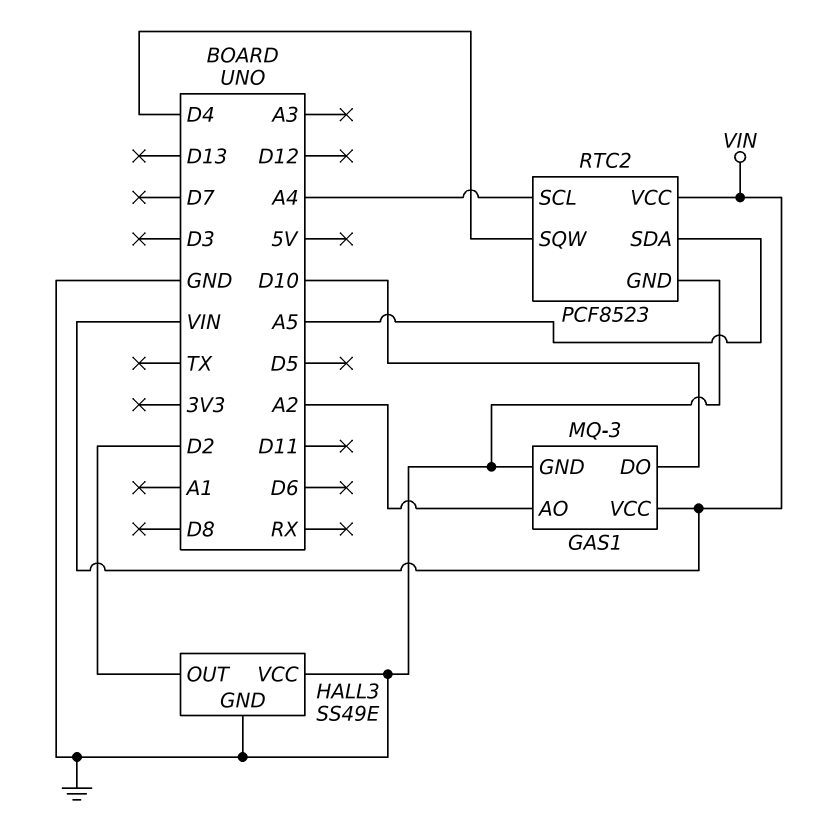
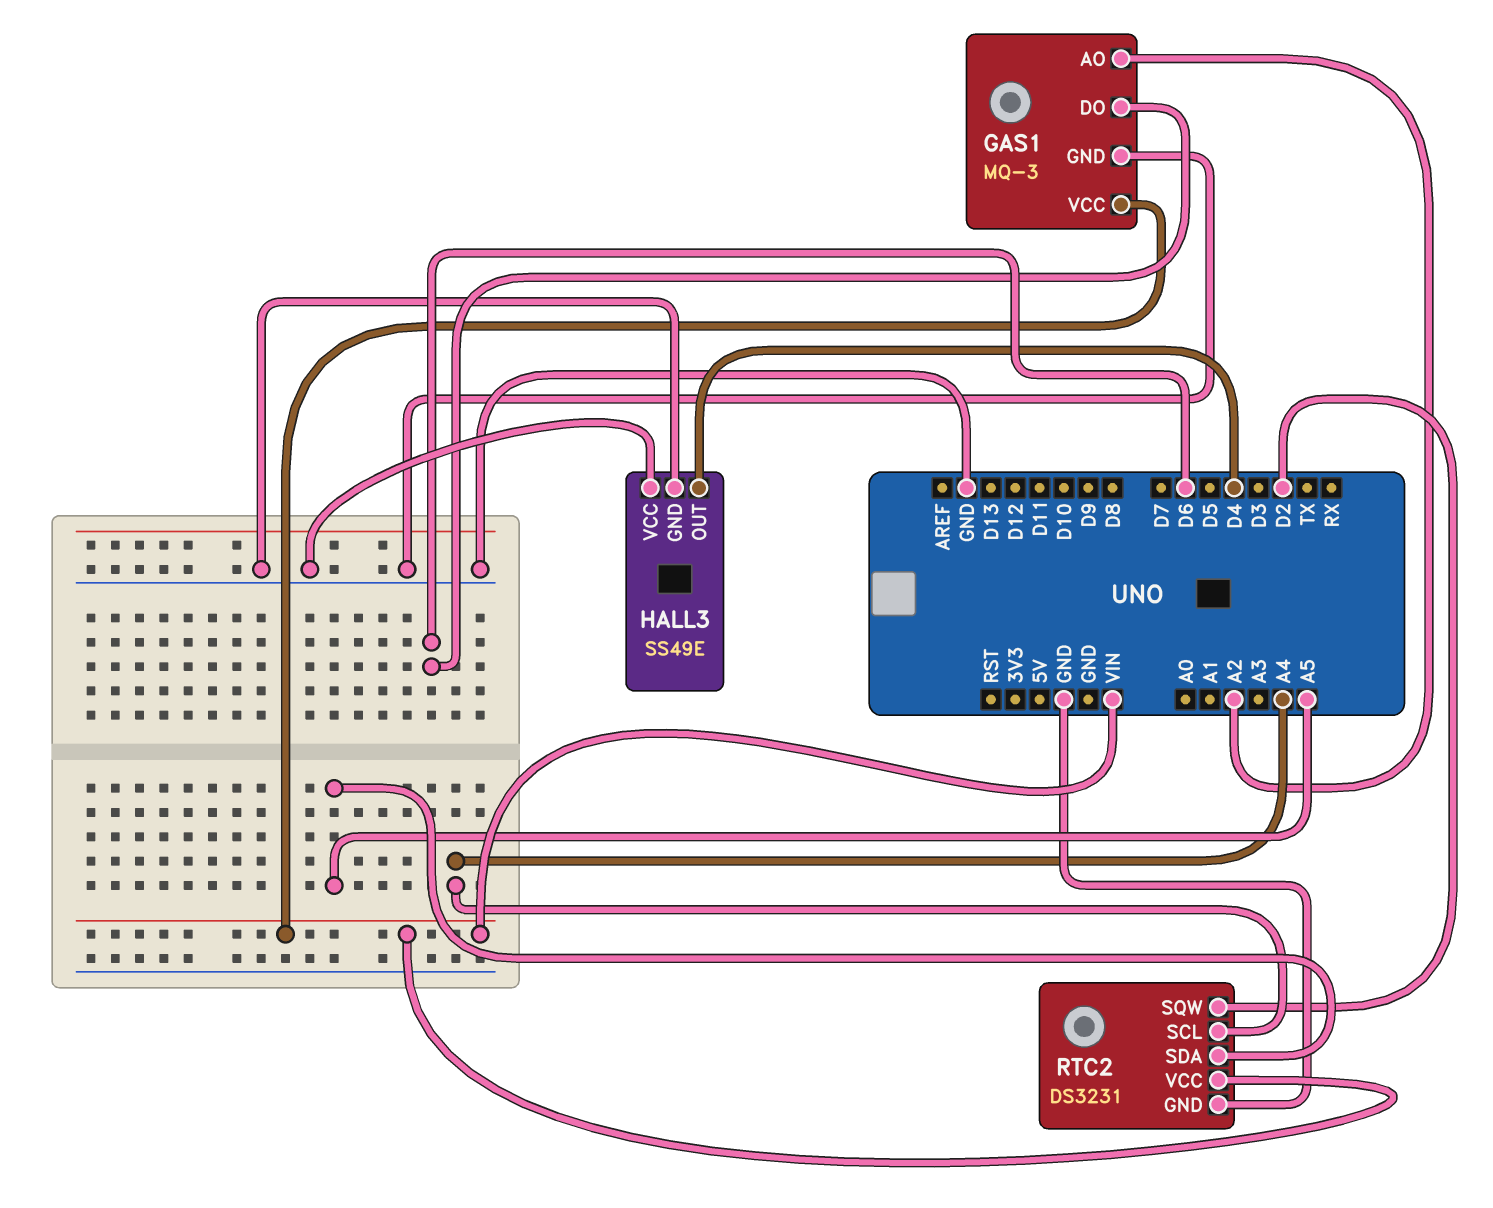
GAS1 pin DO: D10 -> D6
HALL3 pin OUT: D2 -> D4
RTC2: PCF8523 -> DS3231
RTC2 pin SQW: D4 -> D2

